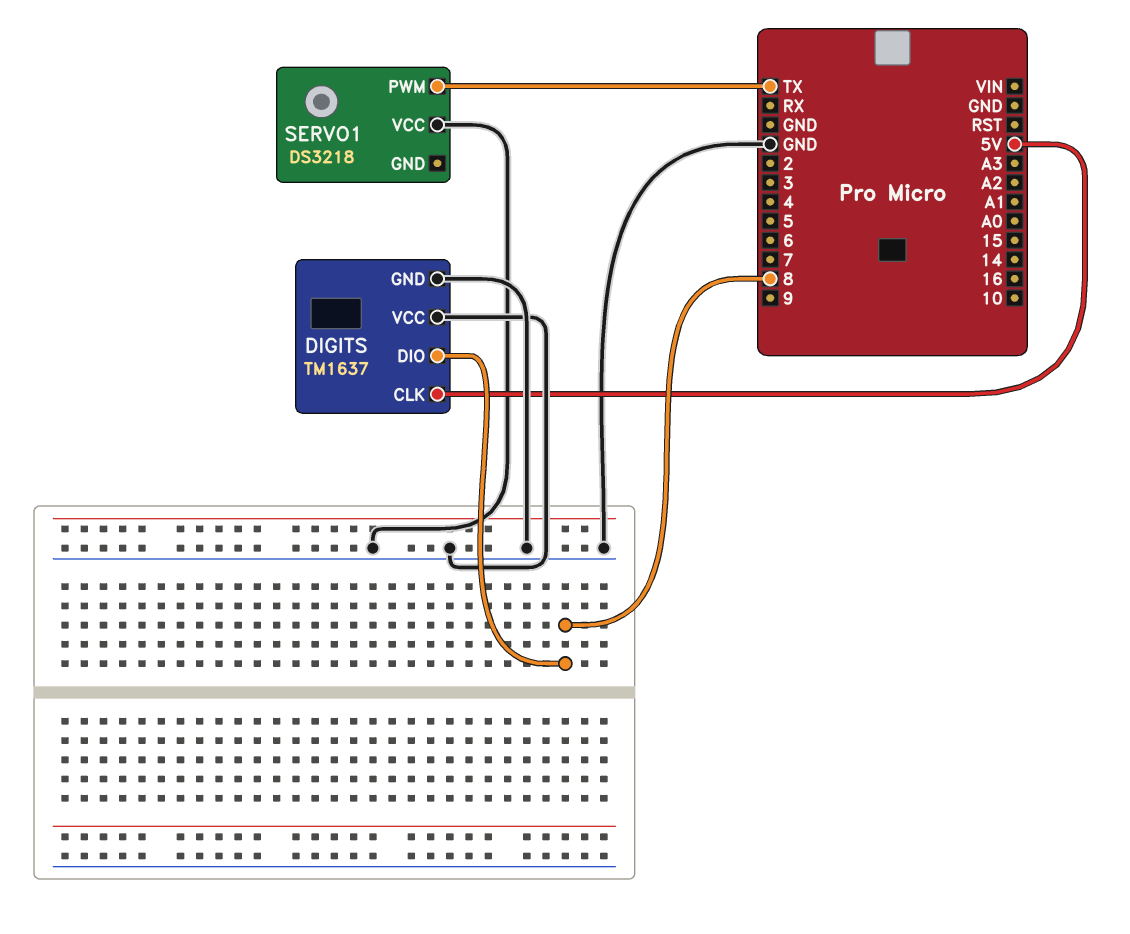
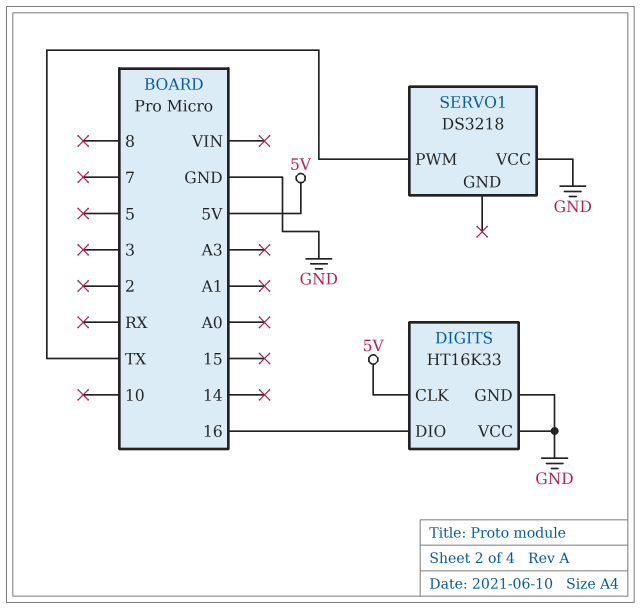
DIGITS: TM1637 -> HT16K33
DIGITS pin DIO: 8 -> 16

